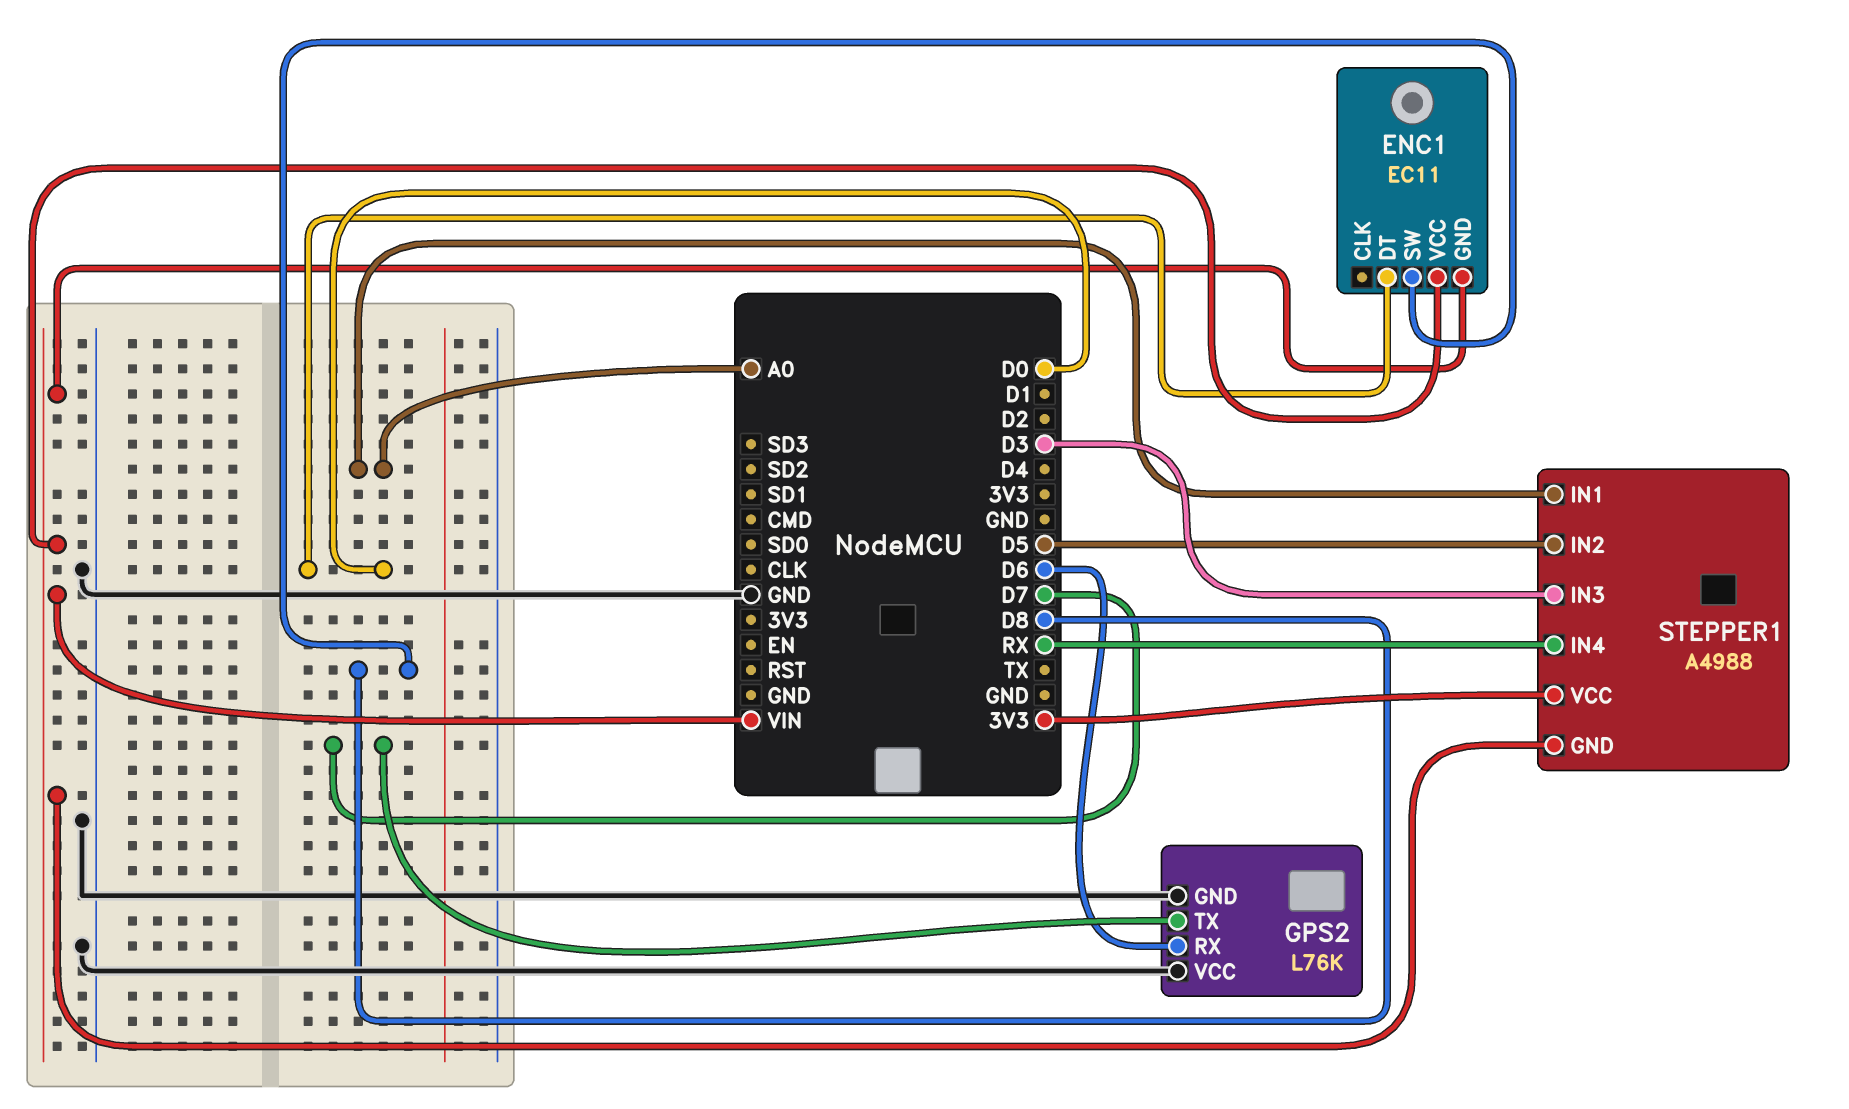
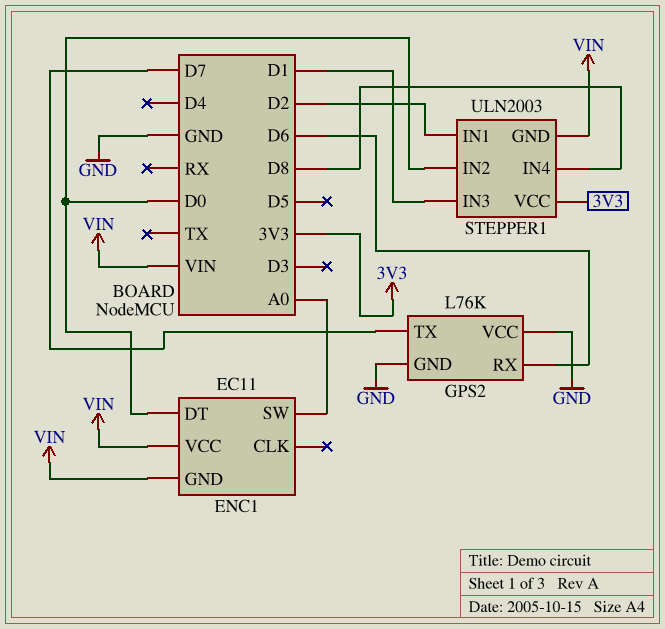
ENC1 pin SW: D8 -> A0
STEPPER1: A4988 -> ULN2003
STEPPER1 pin IN1: A0 -> D2
STEPPER1 pin IN2: D5 -> D0
STEPPER1 pin IN3: D3 -> D1
STEPPER1 pin IN4: RX -> D8

